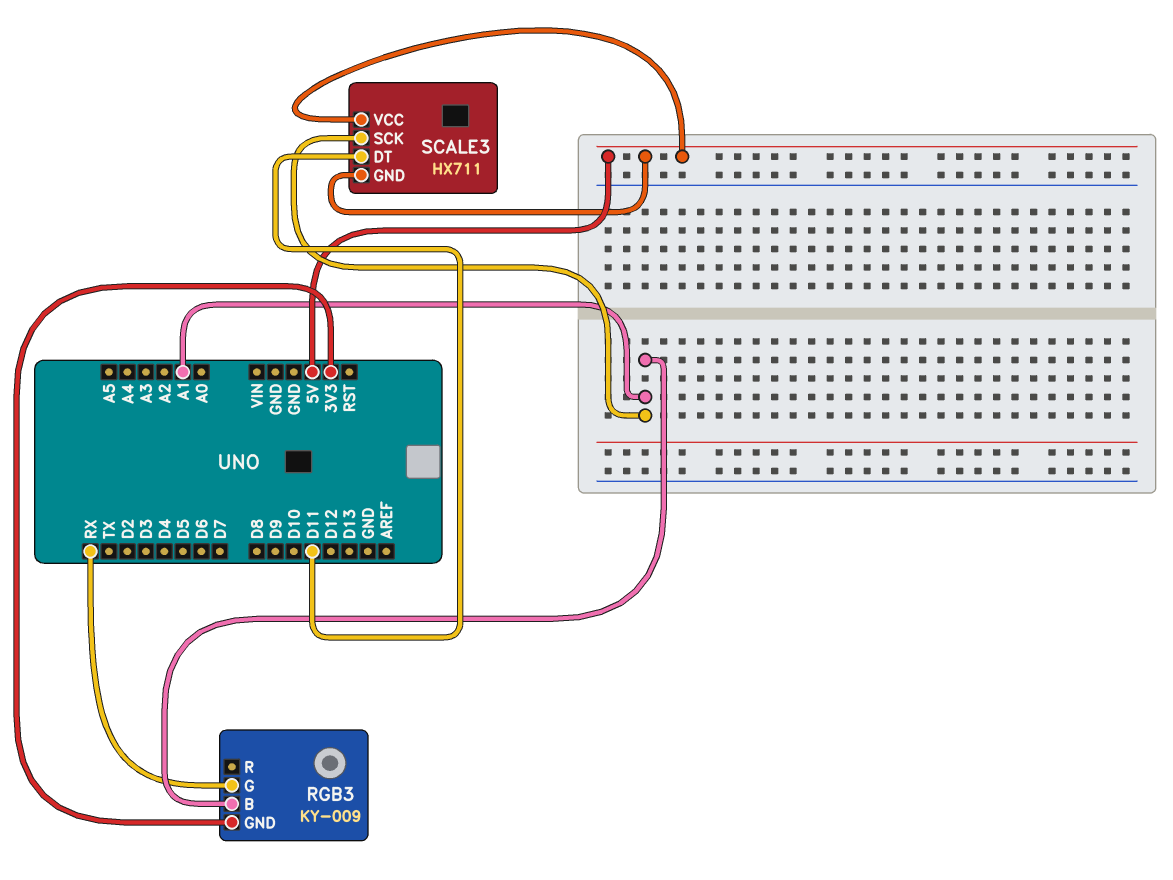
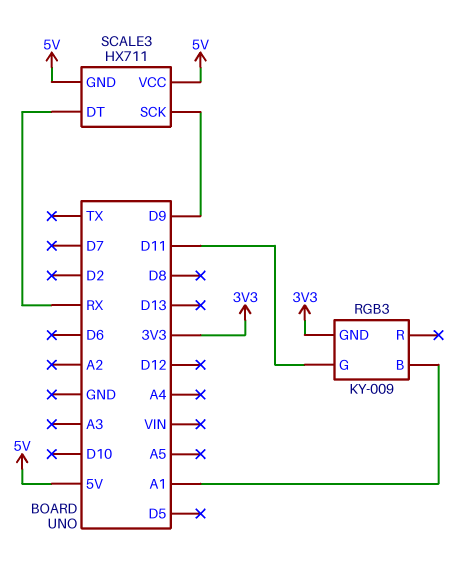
RGB3 pin G: RX -> D11
SCALE3 pin DT: D11 -> RX
SCALE3 pin SCK: A1 -> D9

